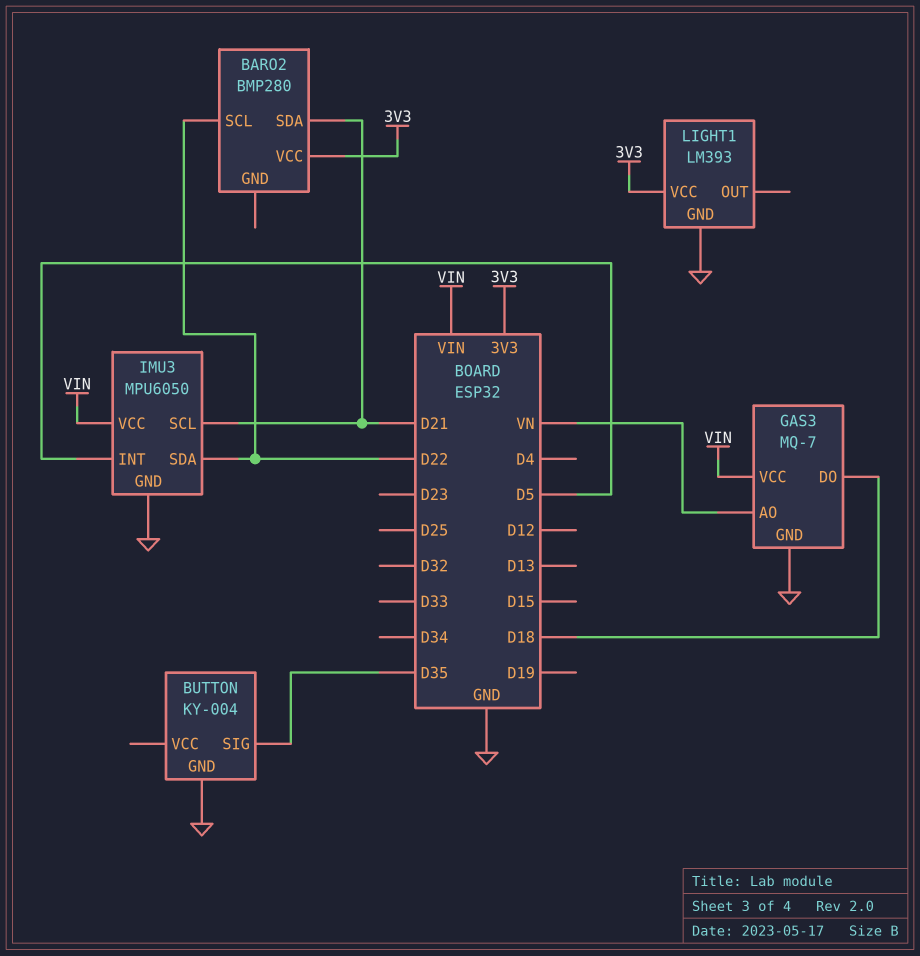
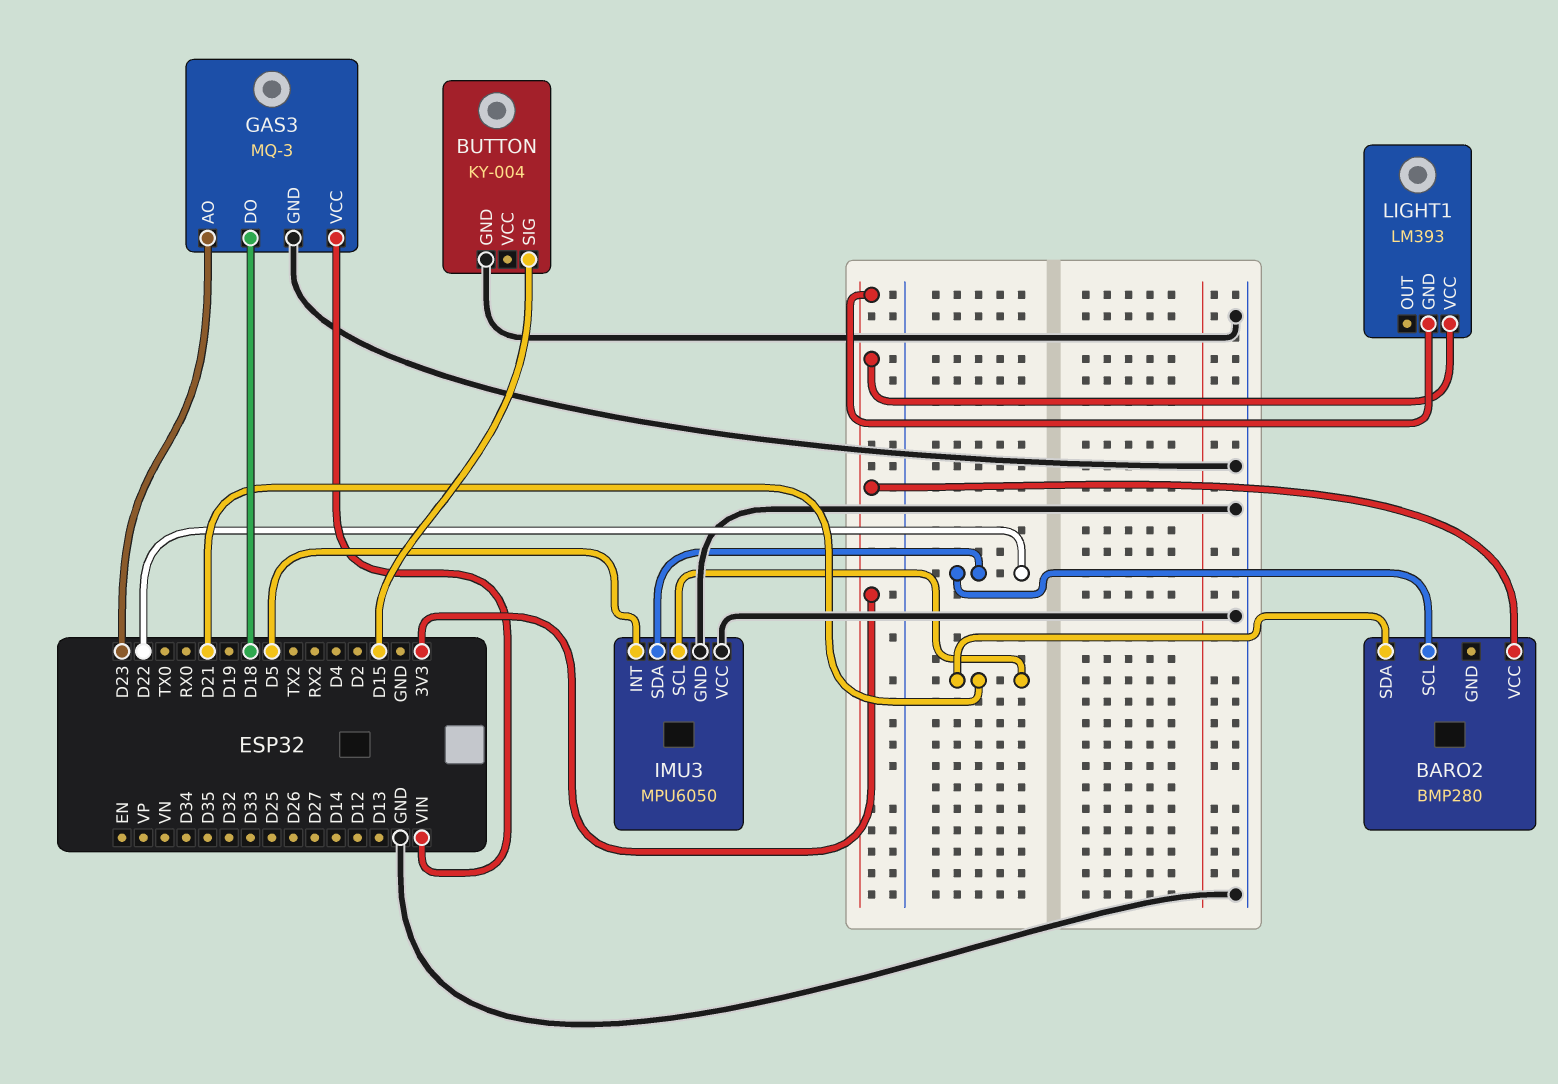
BUTTON pin SIG: D35 -> D15
GAS3: MQ-7 -> MQ-3
GAS3 pin AO: VN -> D23
IMU3 pin VCC: VIN -> GND
LIGHT1 pin GND: GND -> 3V3

